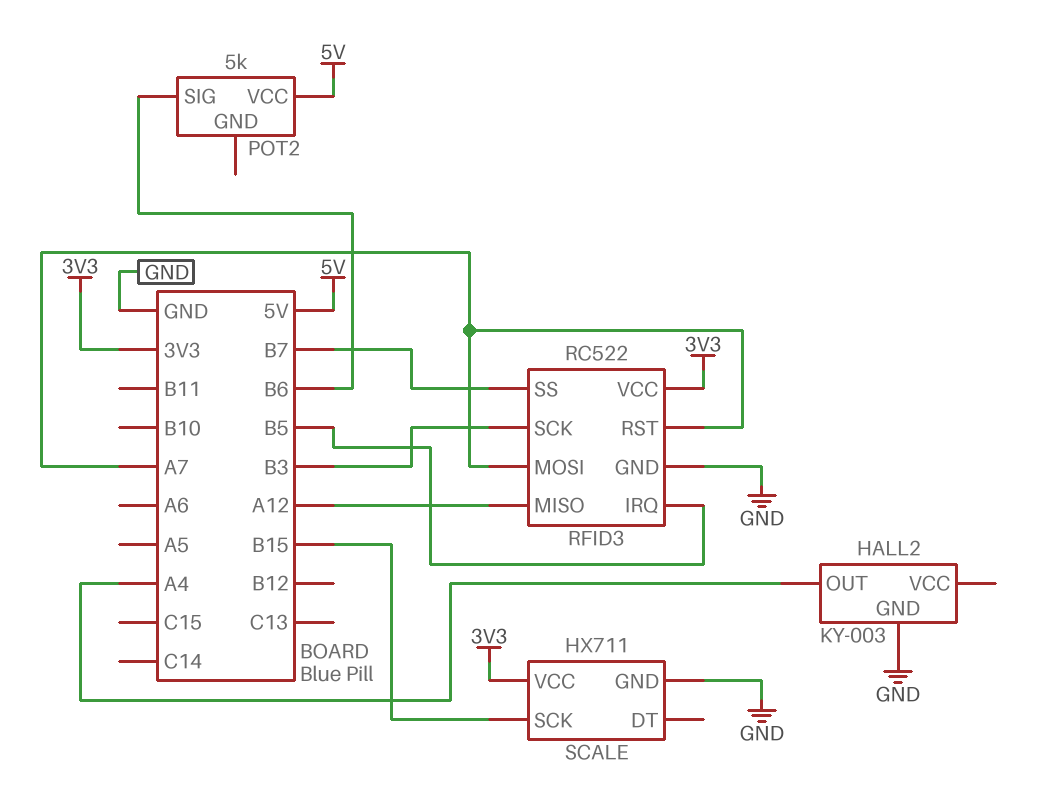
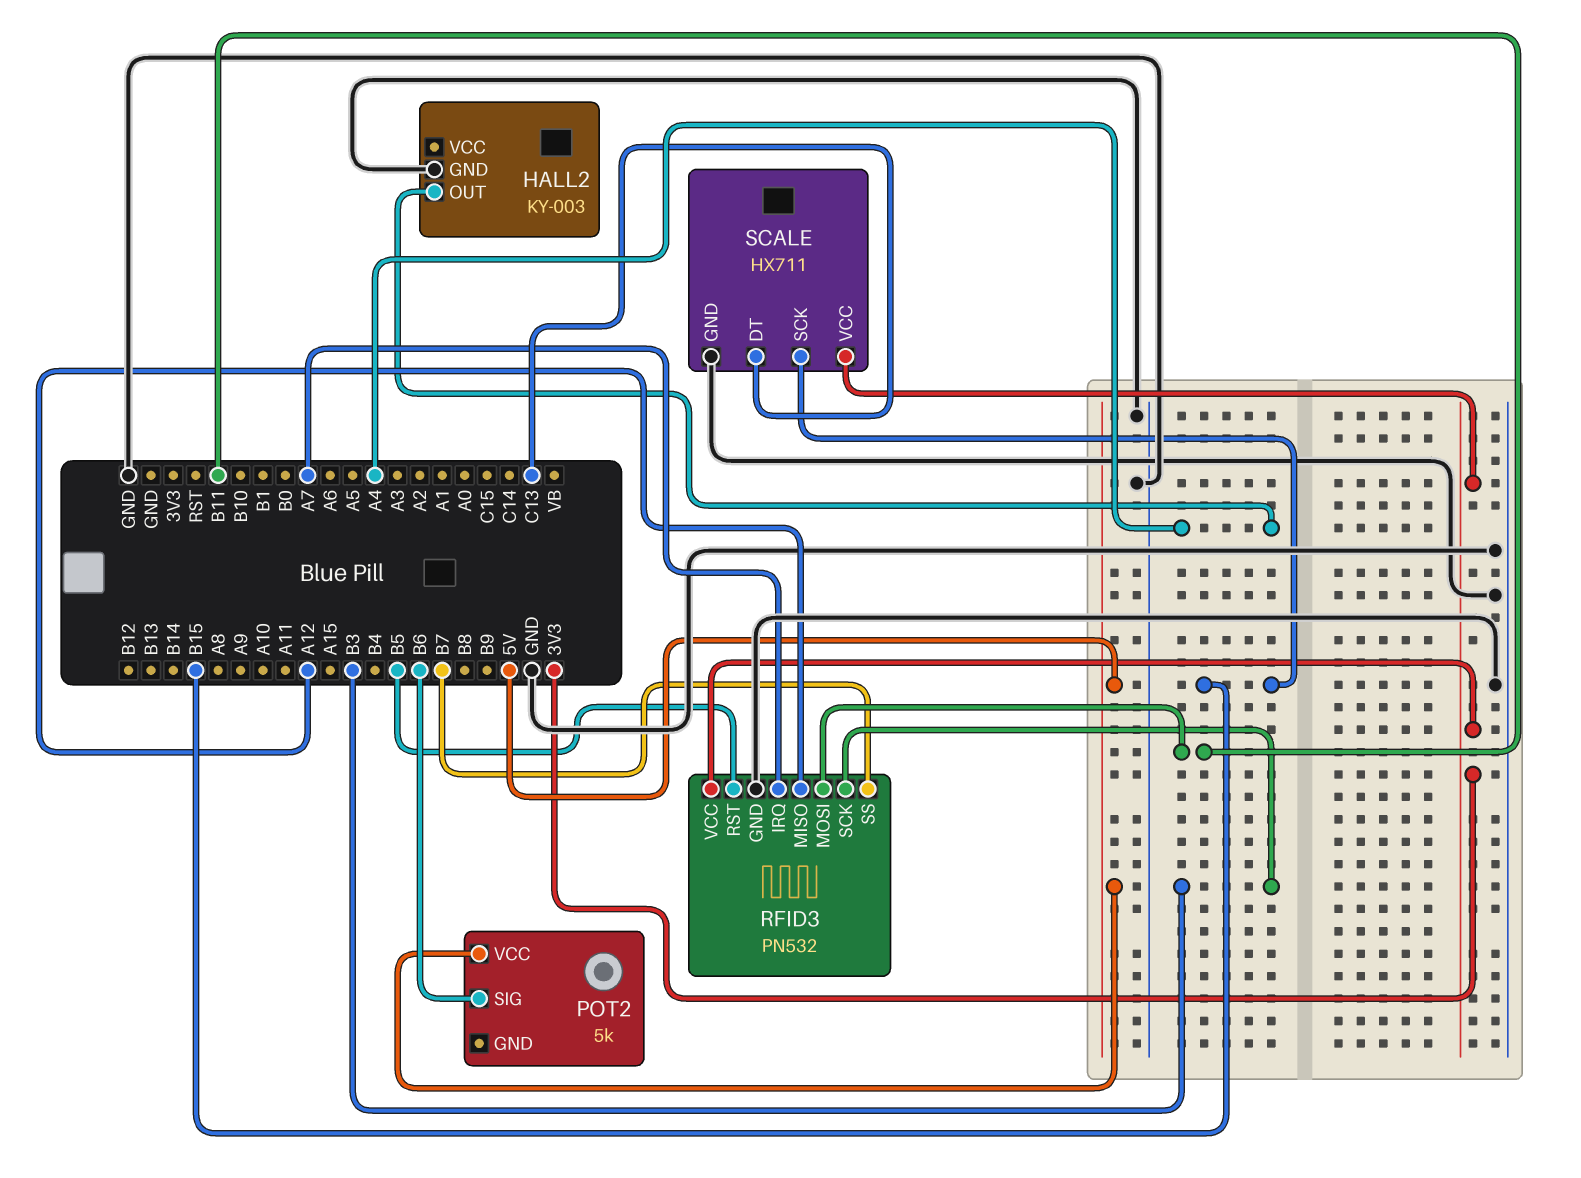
RFID3: RC522 -> PN532
RFID3 pin IRQ: B5 -> A7
RFID3 pin MOSI: A7 -> B11
RFID3 pin RST: A7 -> B5
SCALE pin DT: none -> C13

